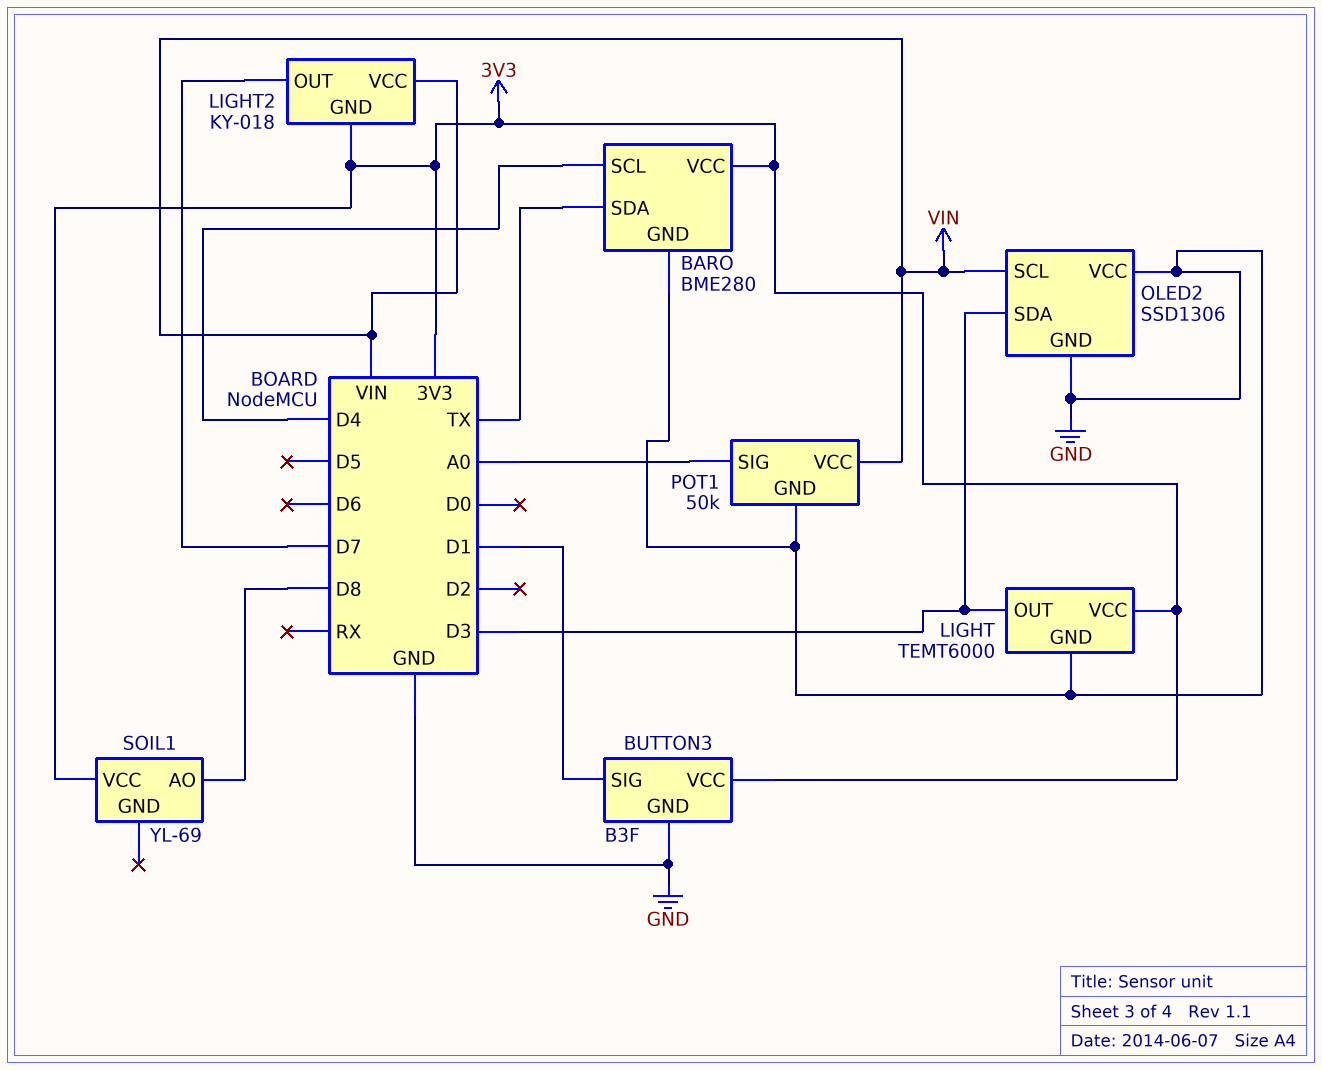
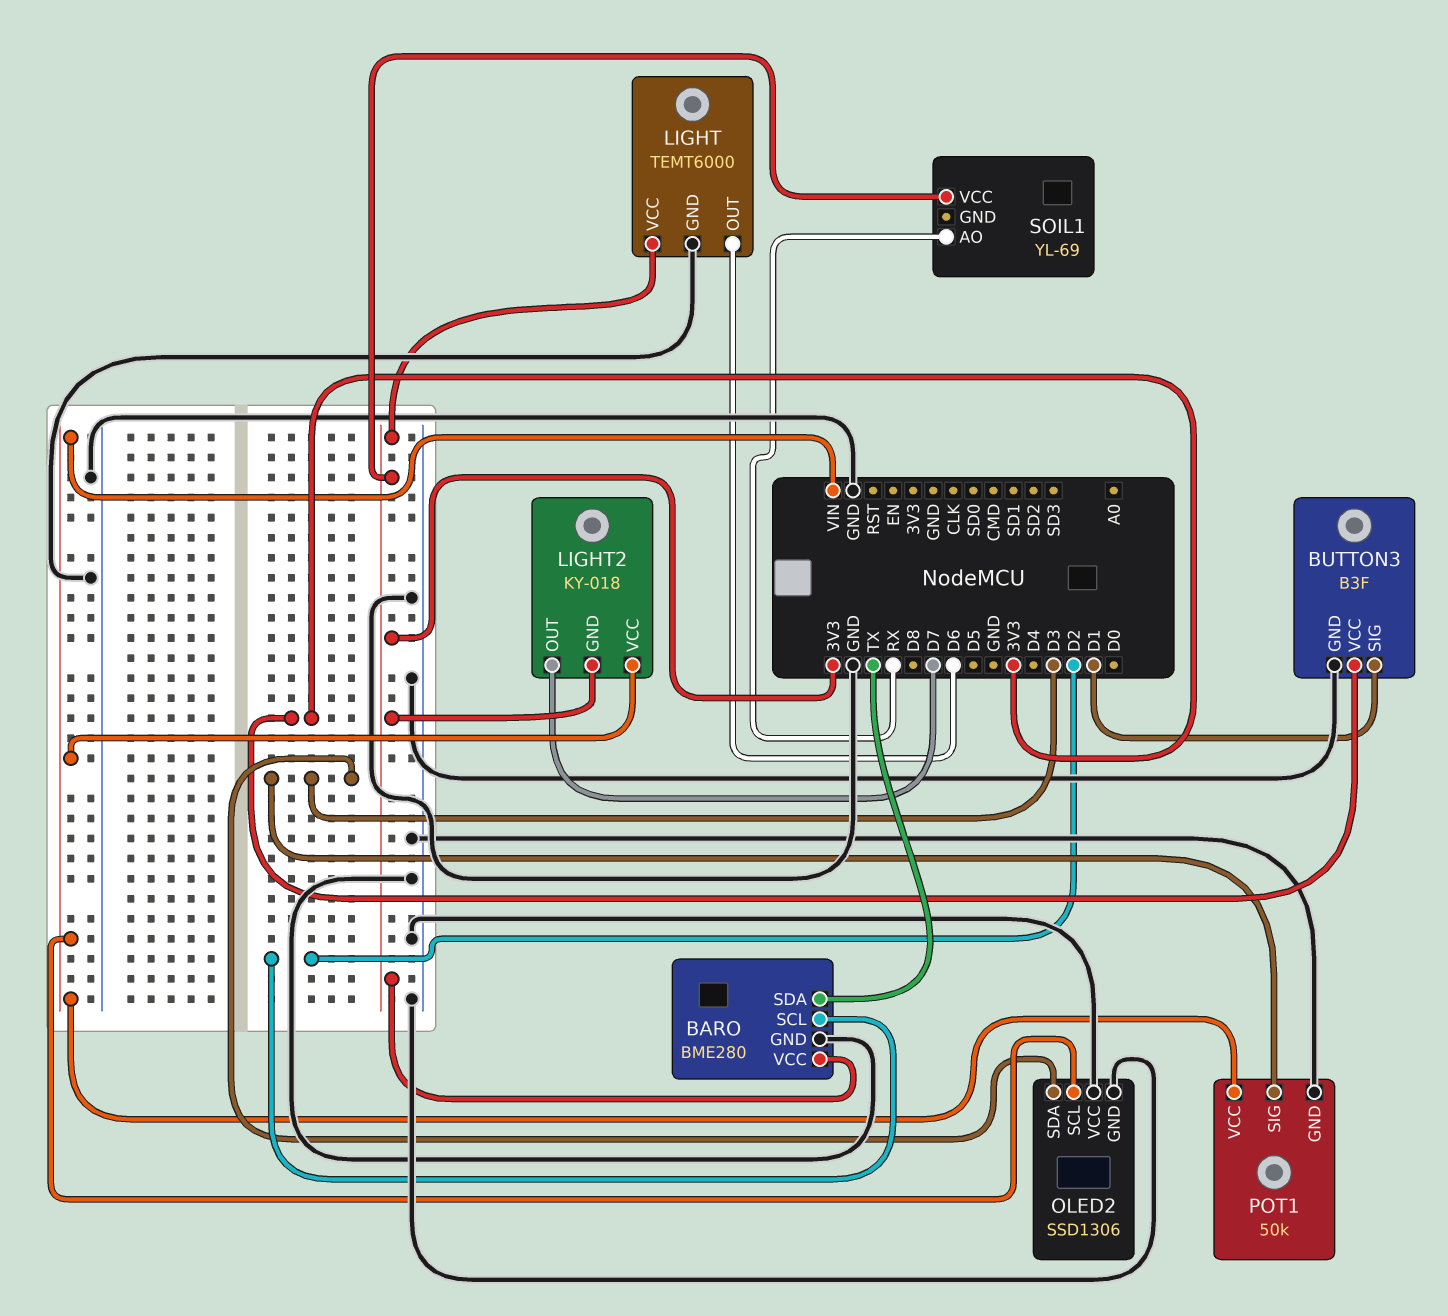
BARO pin SCL: D4 -> D2
LIGHT pin OUT: D3 -> D6
POT1 pin SIG: A0 -> D3
SOIL1 pin AO: D8 -> RX

